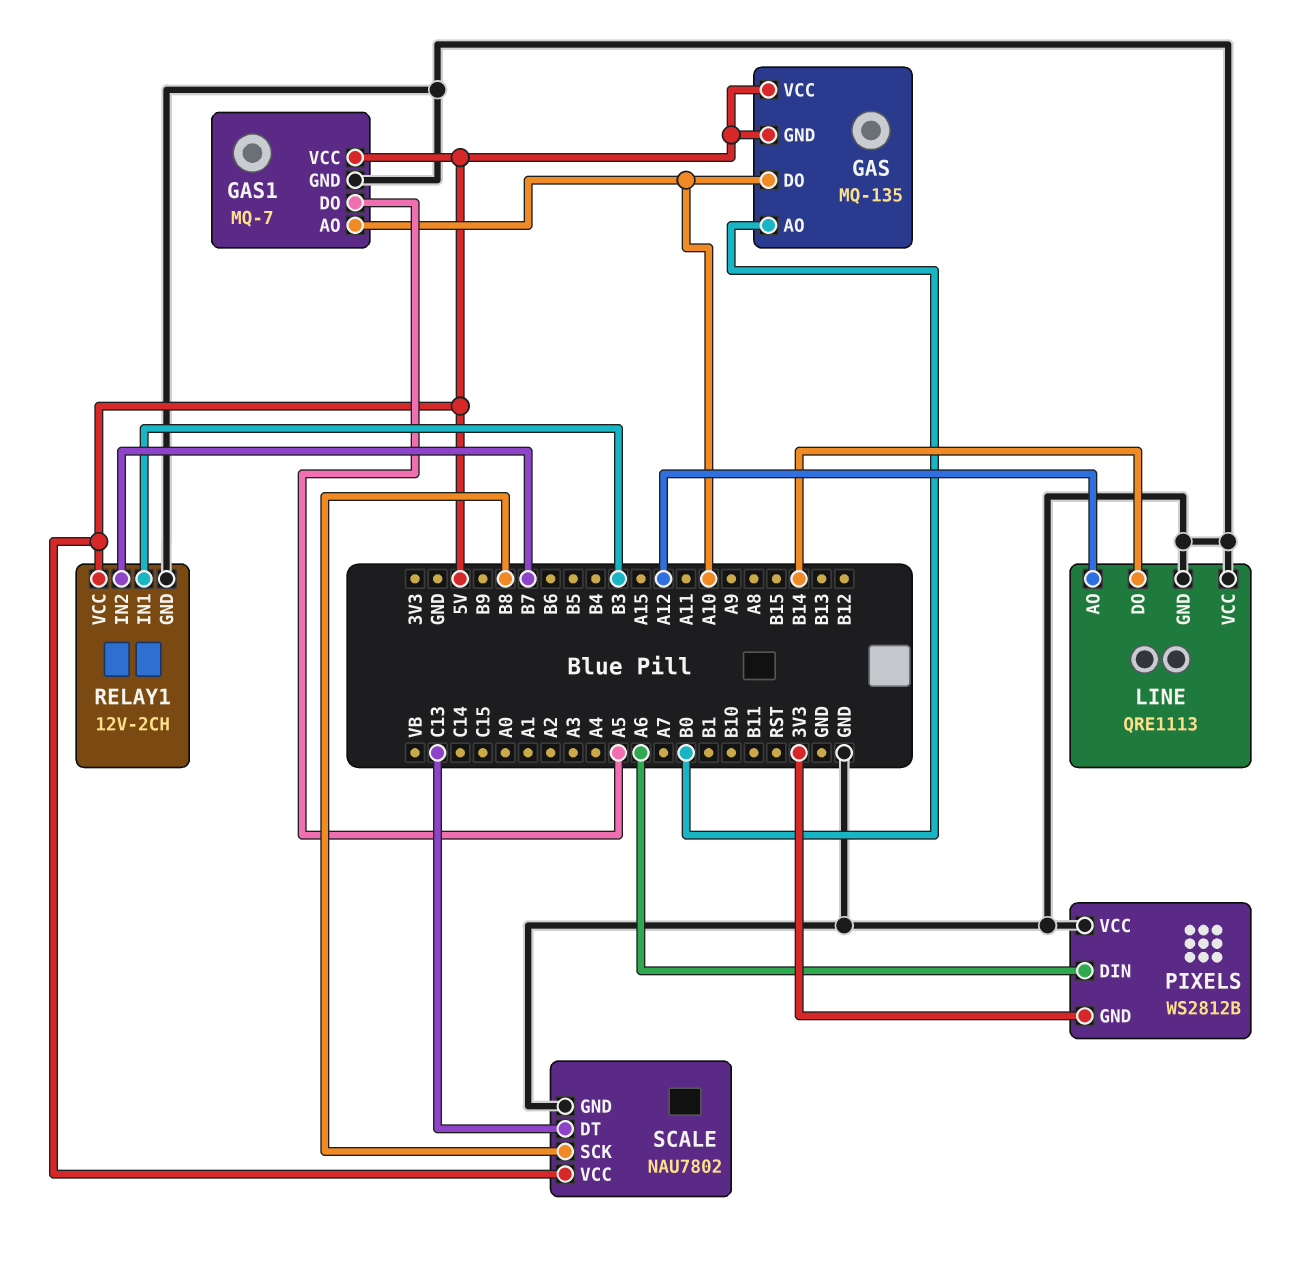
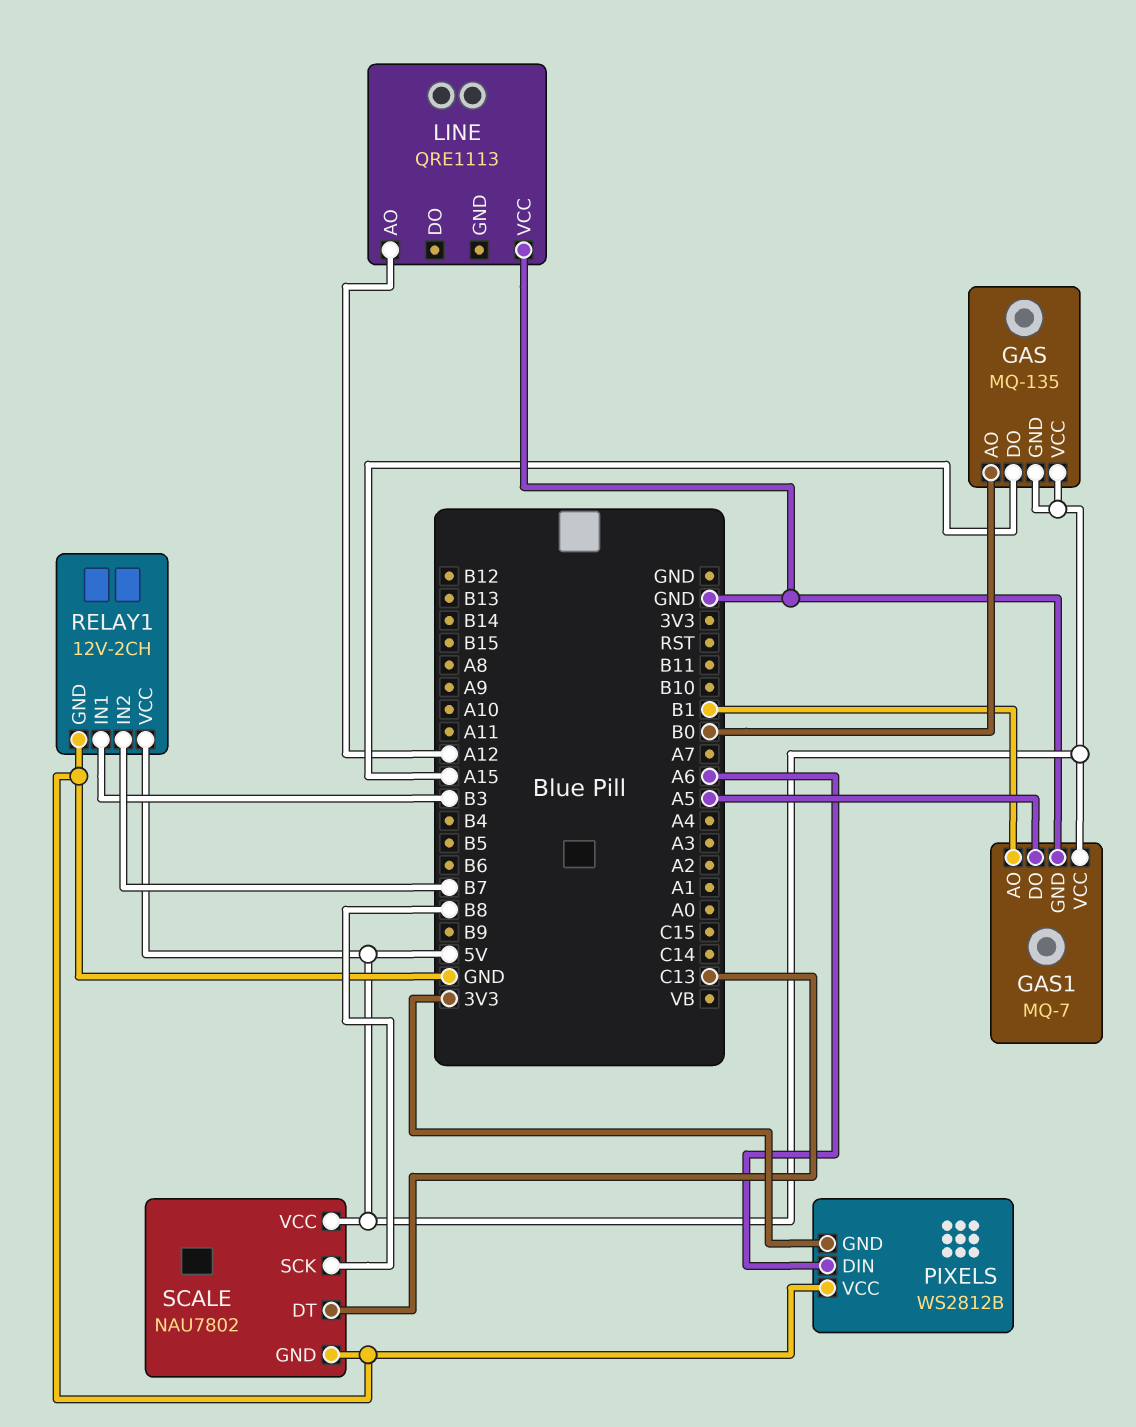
GAS pin DO: A10 -> A15
GAS1 pin AO: A10 -> B1
LINE pin DO: B14 -> none
LINE pin GND: GND -> none

